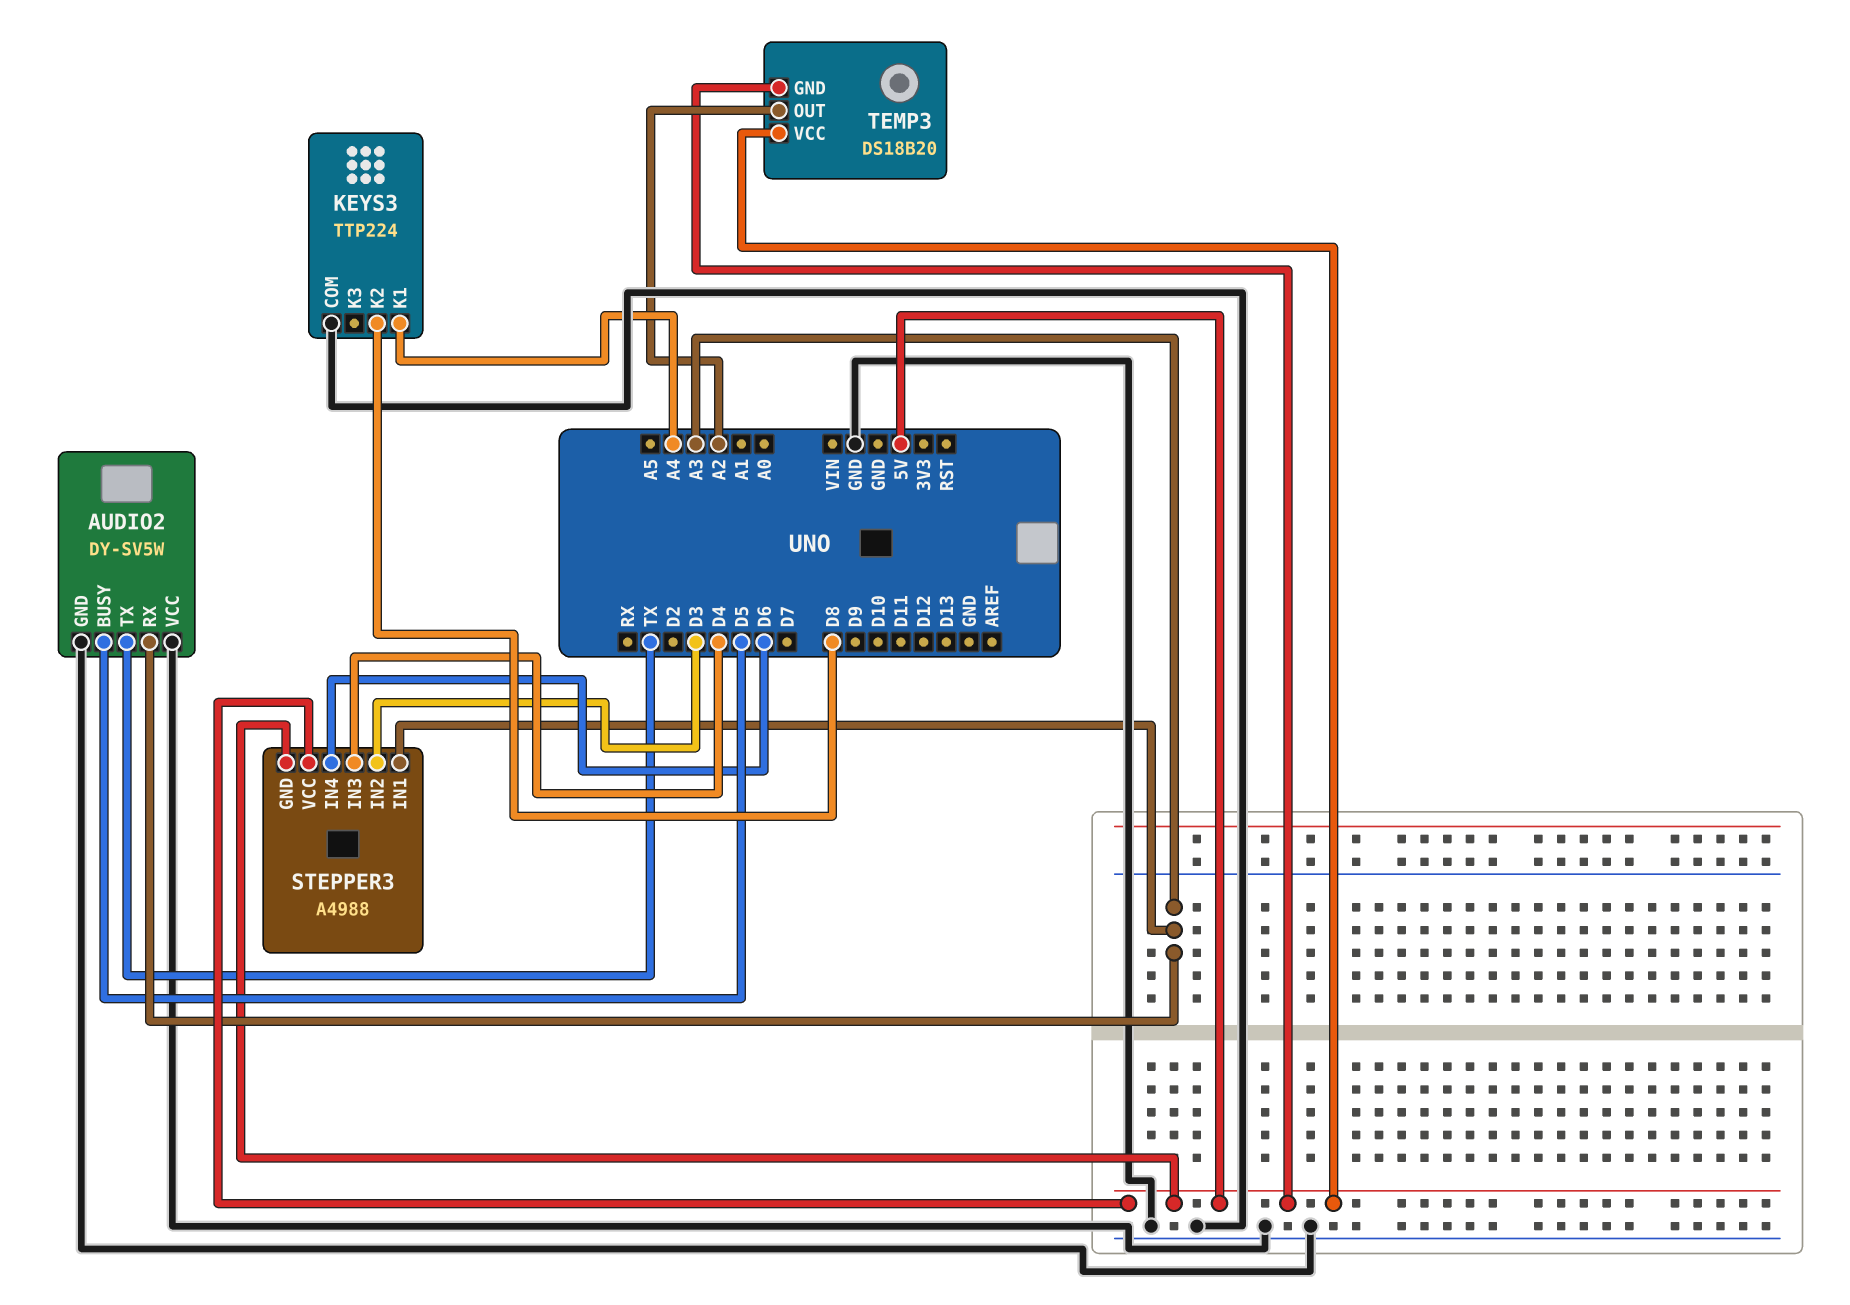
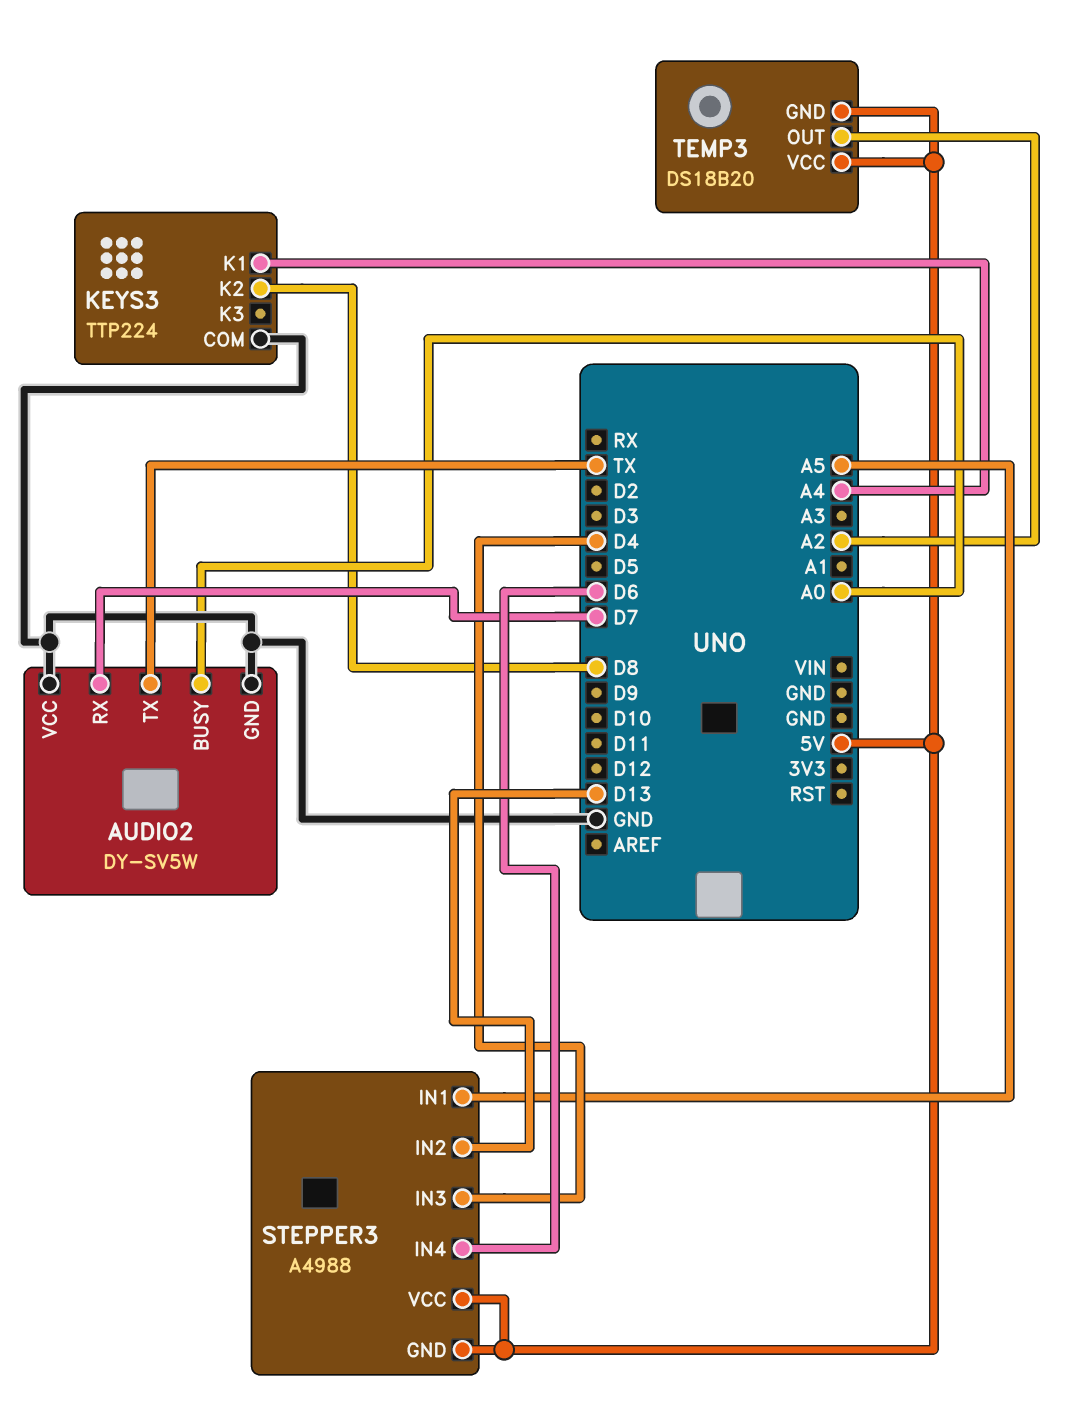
AUDIO2 pin BUSY: D5 -> A0
AUDIO2 pin RX: A3 -> D7
STEPPER3 pin IN1: A3 -> A5
STEPPER3 pin IN2: D3 -> D13

